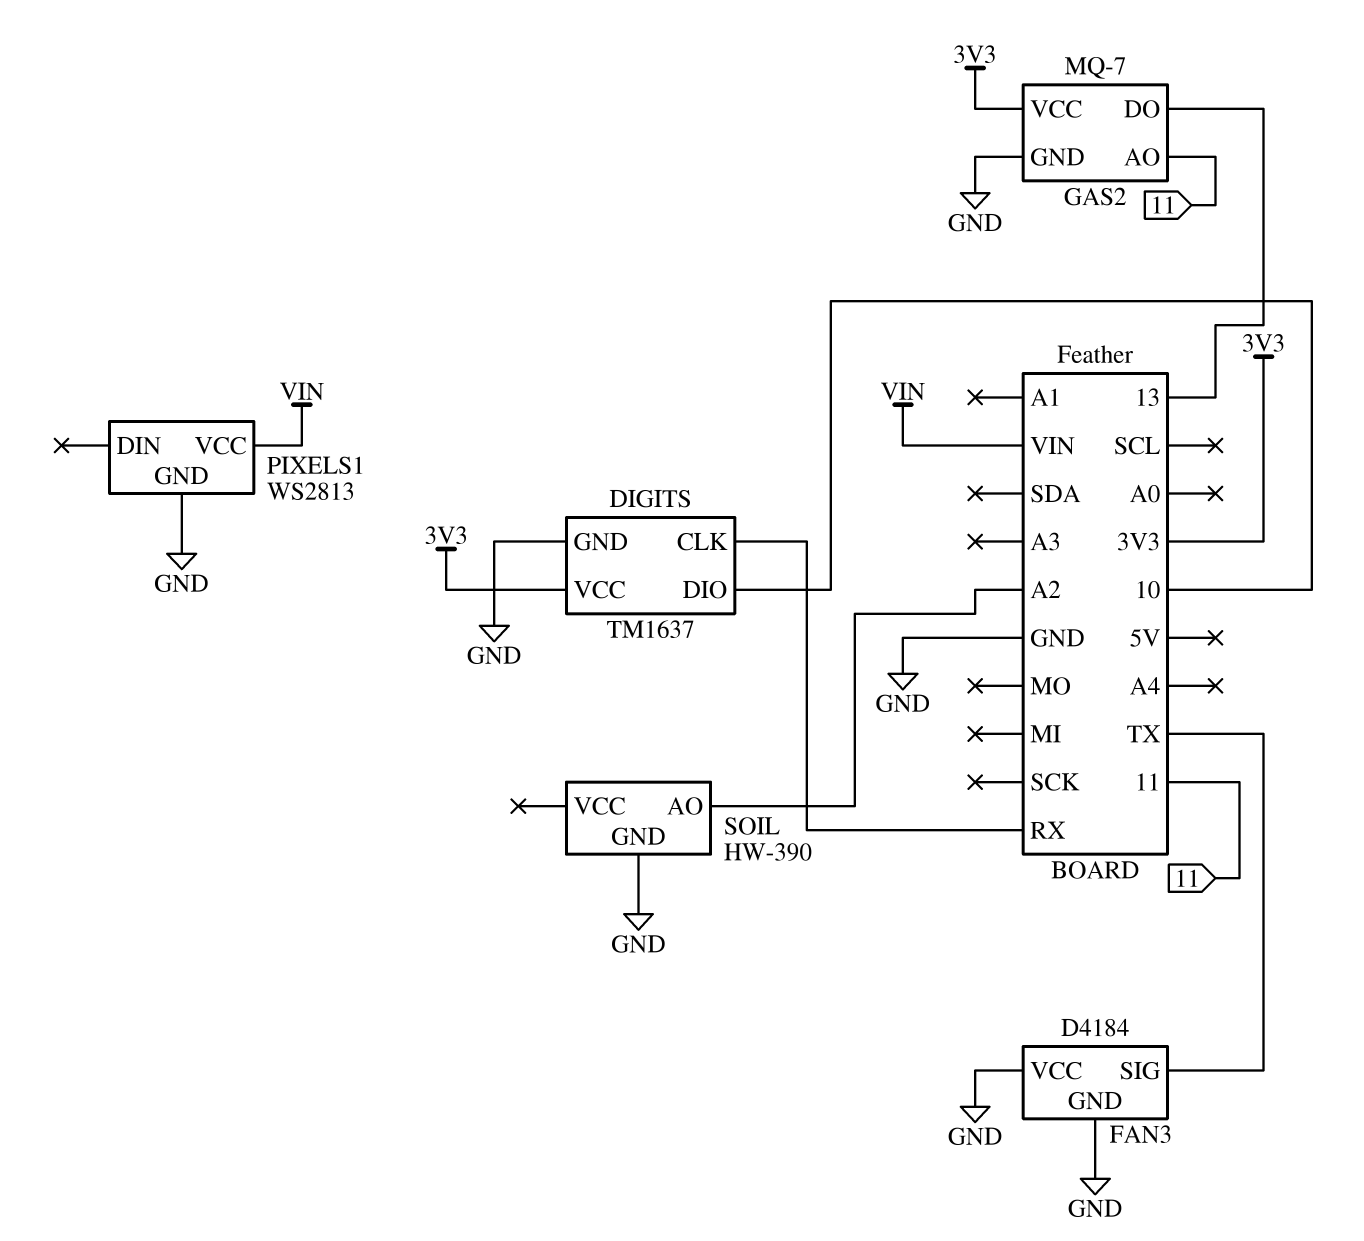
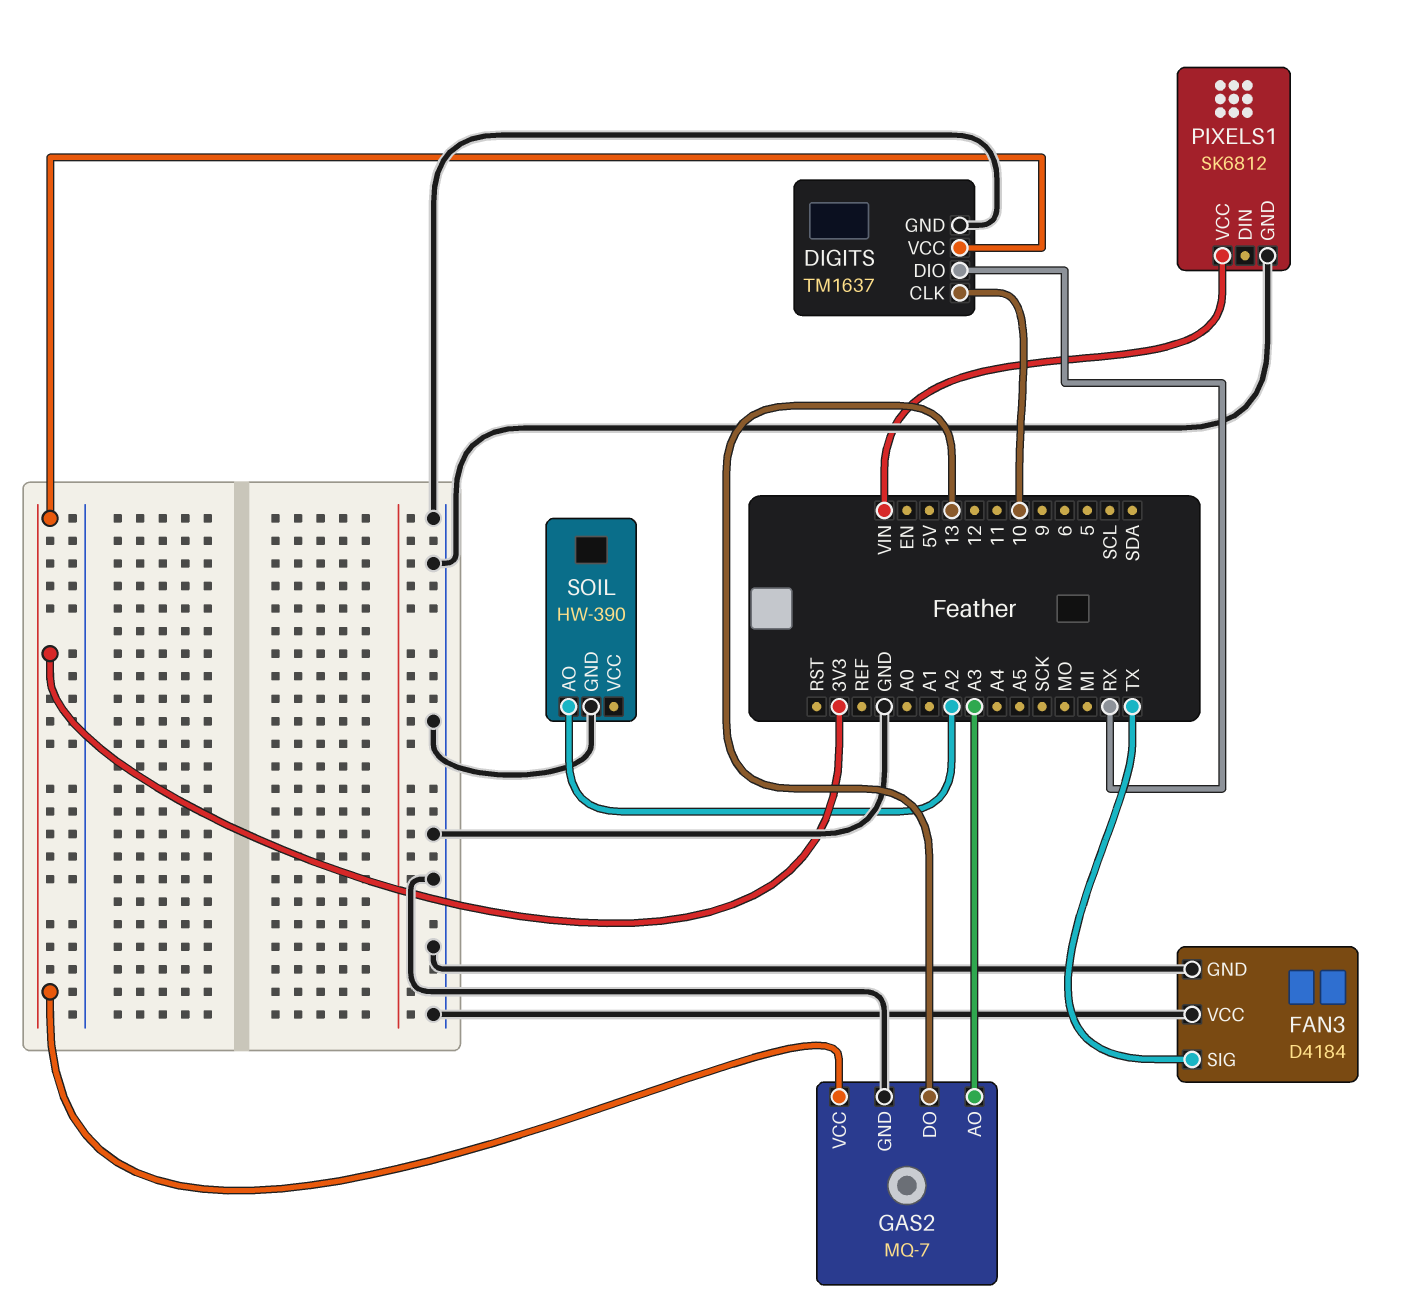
DIGITS pin CLK: RX -> 10
DIGITS pin DIO: 10 -> RX
GAS2 pin AO: 11 -> A3
PIXELS1: WS2813 -> SK6812

